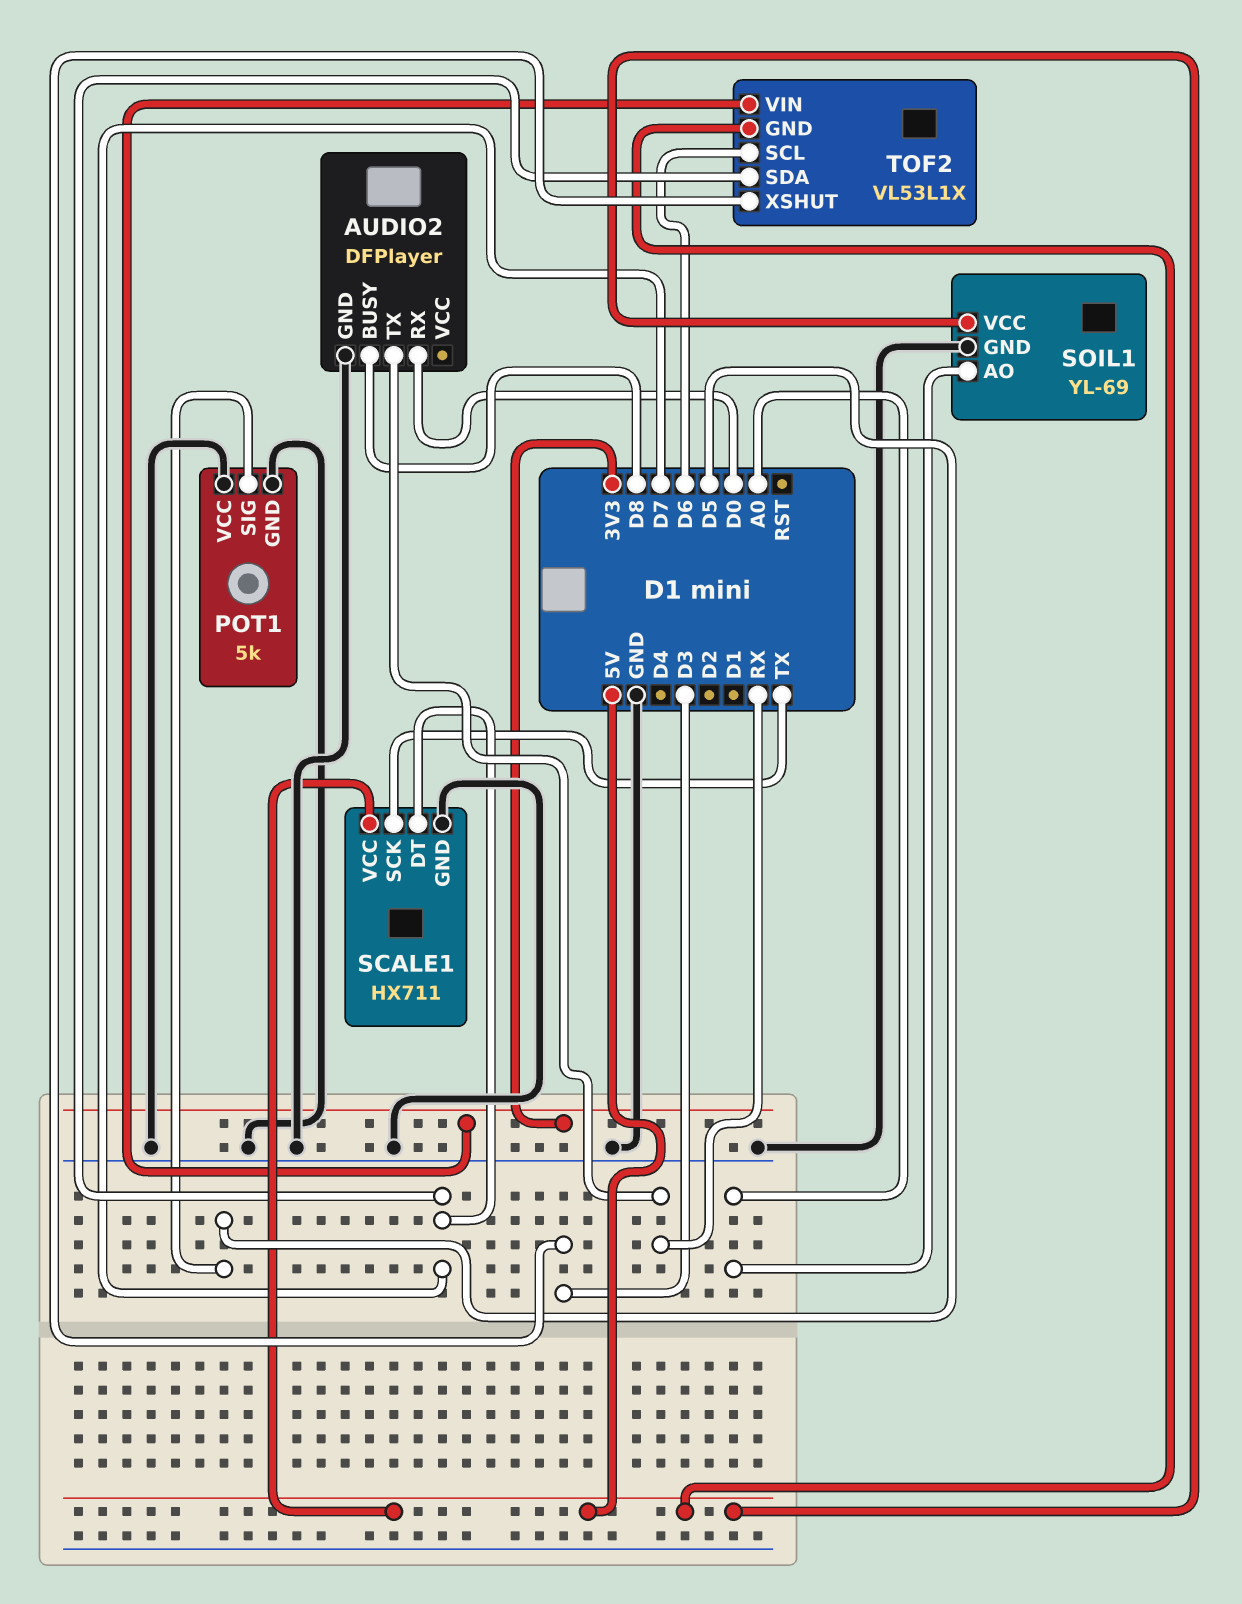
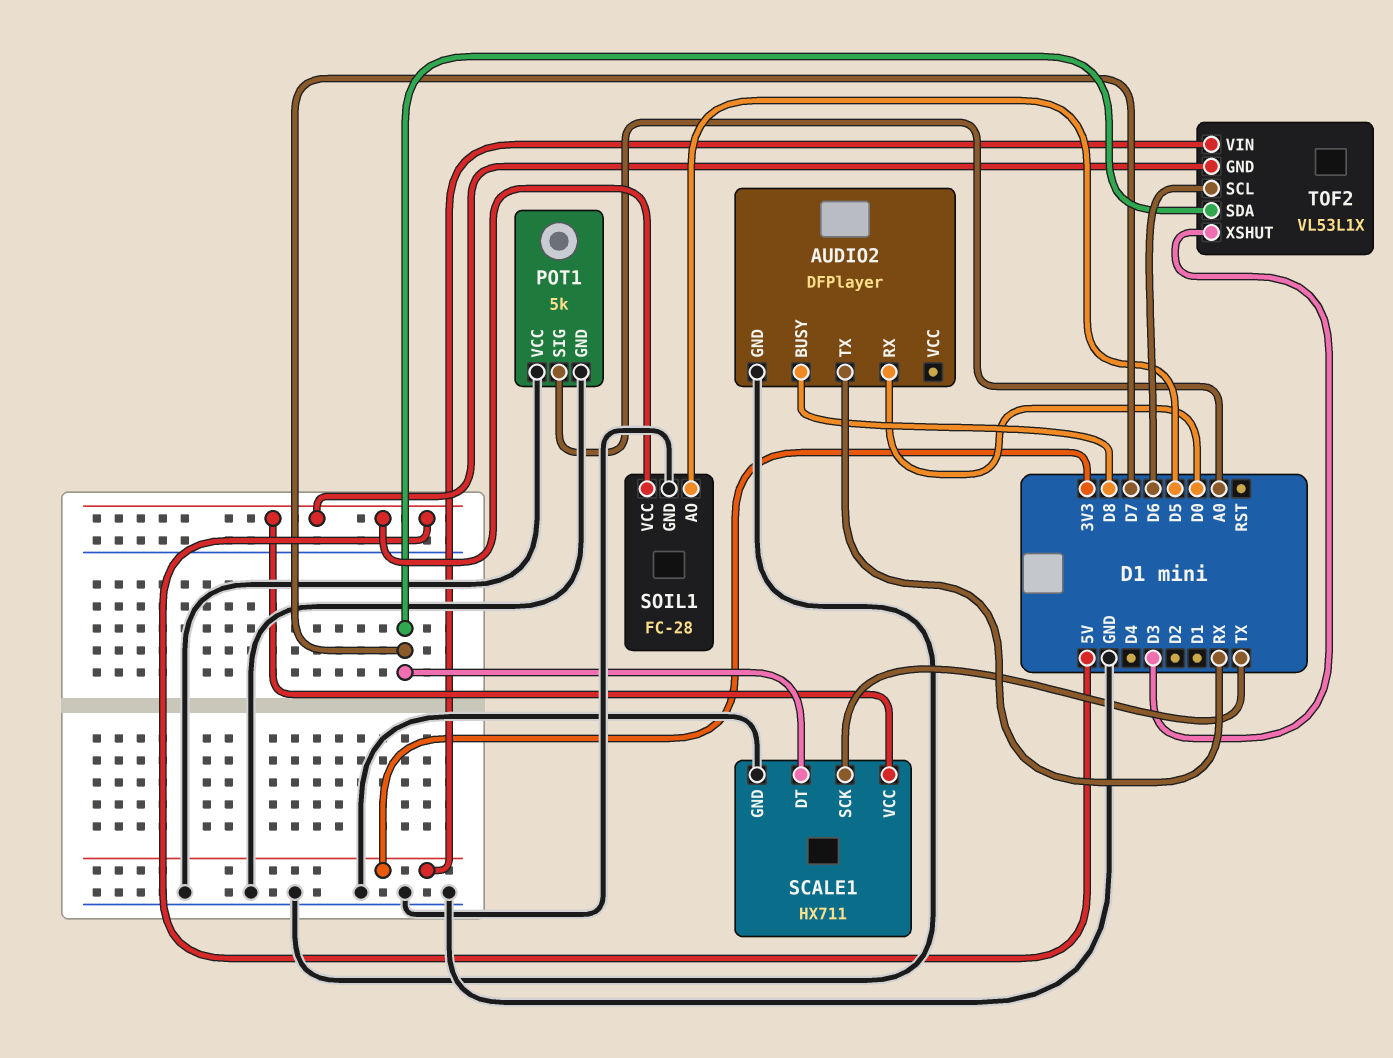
POT1 pin SIG: D5 -> A0
SOIL1: YL-69 -> FC-28
SOIL1 pin AO: A0 -> D5

